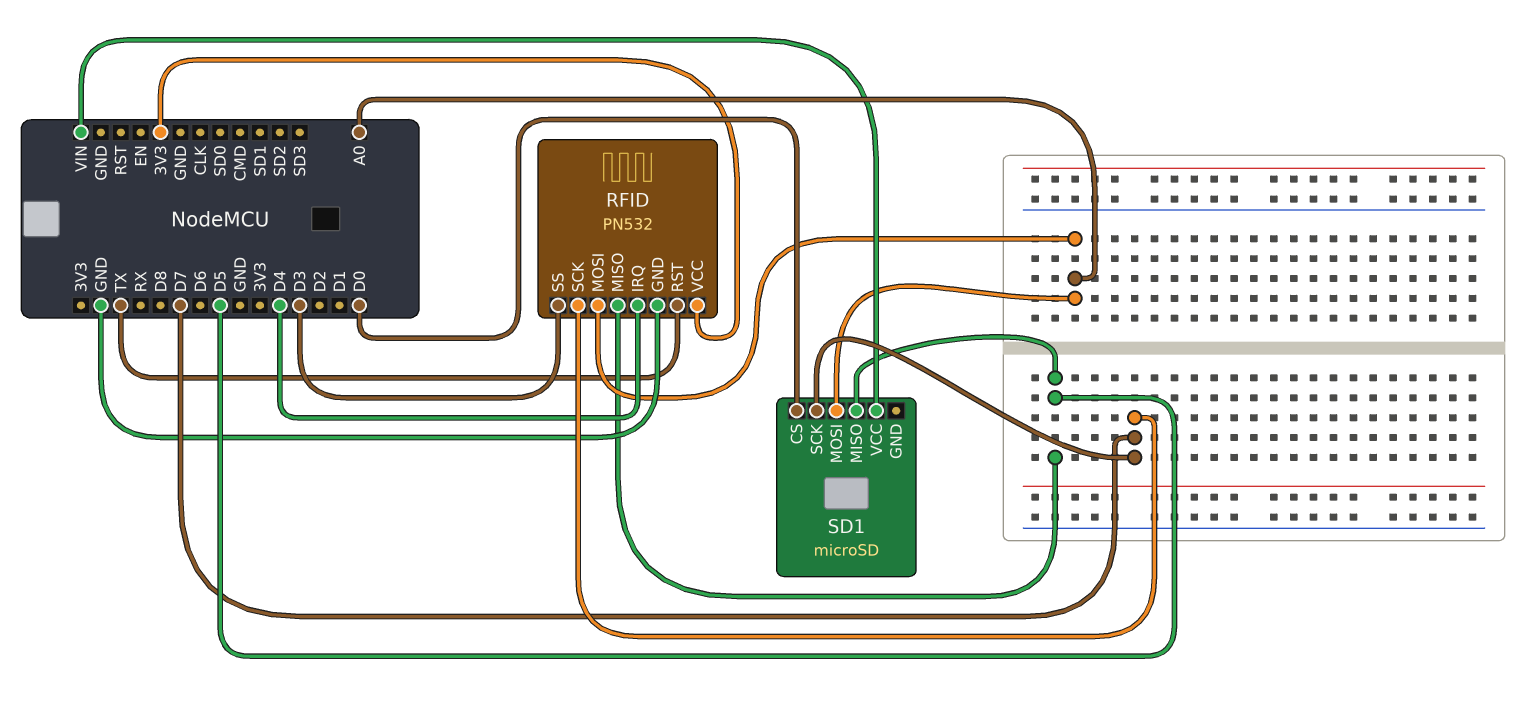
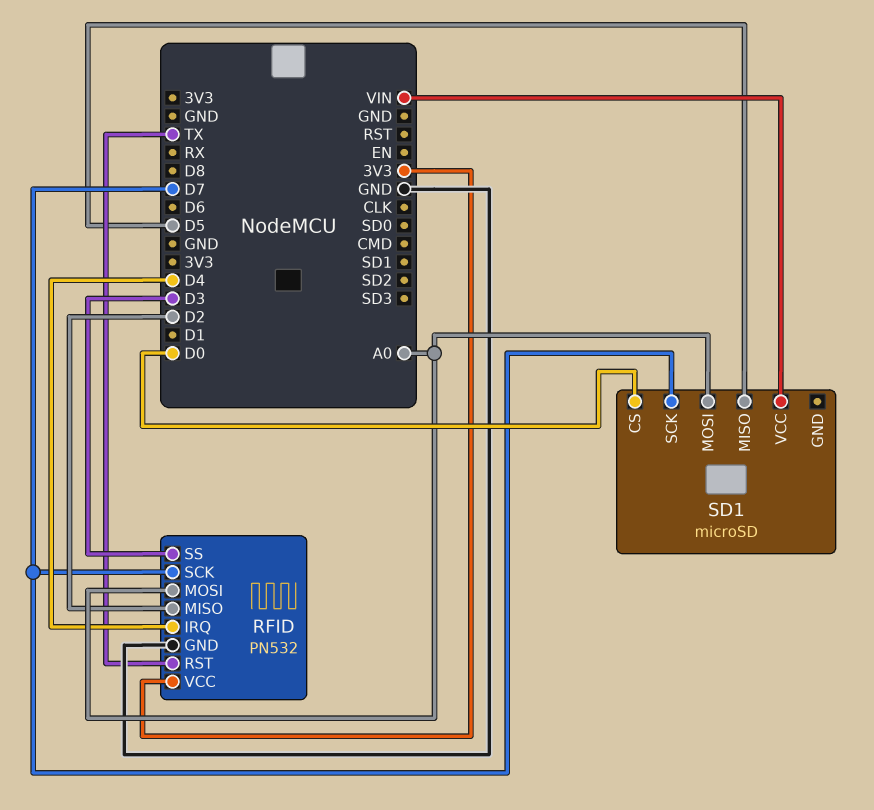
RFID pin MISO: D5 -> D2

